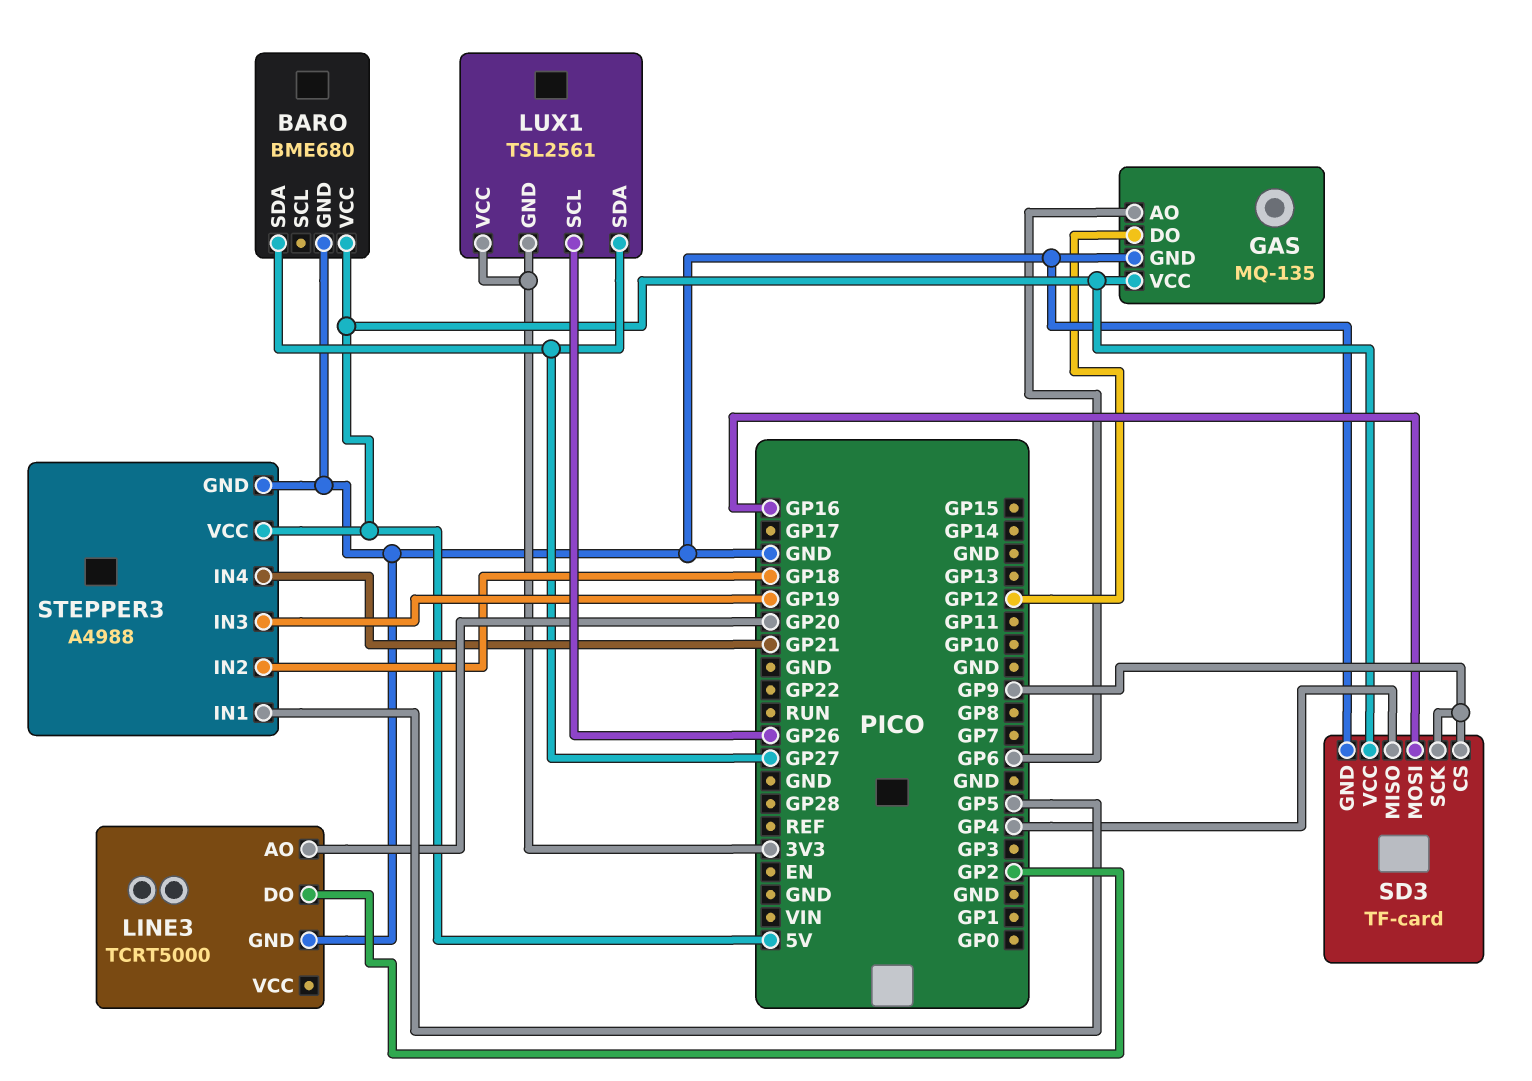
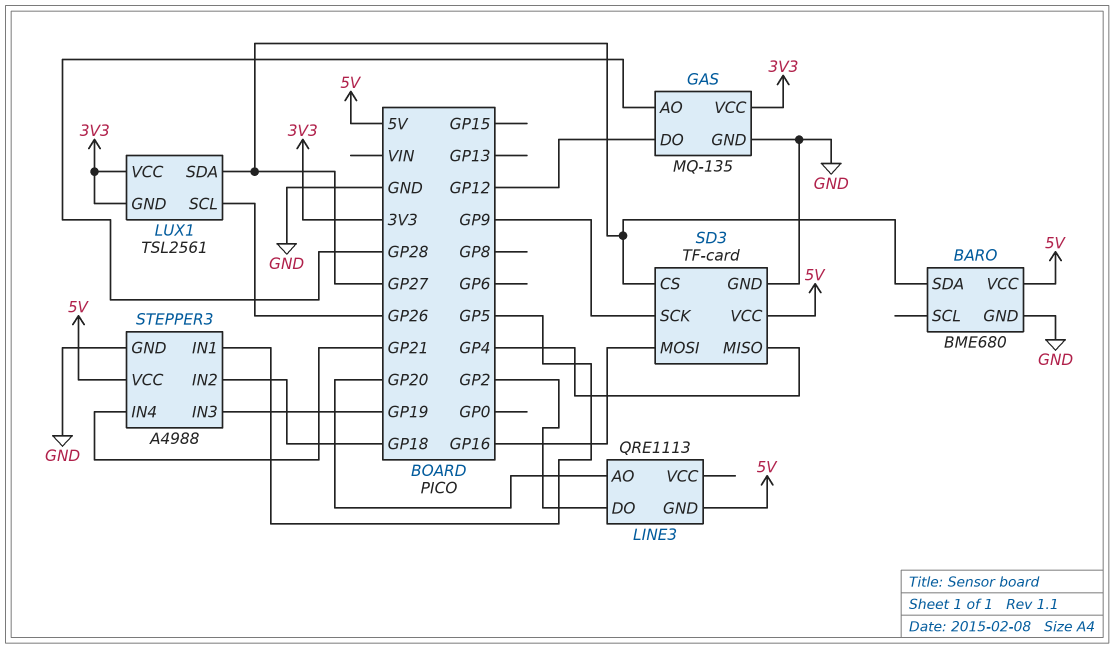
GAS pin AO: GP6 -> GP28
GAS pin VCC: 5V -> 3V3
LINE3: TCRT5000 -> QRE1113
LINE3 pin GND: GND -> 5V
SD3 pin CS: GP9 -> GP27

